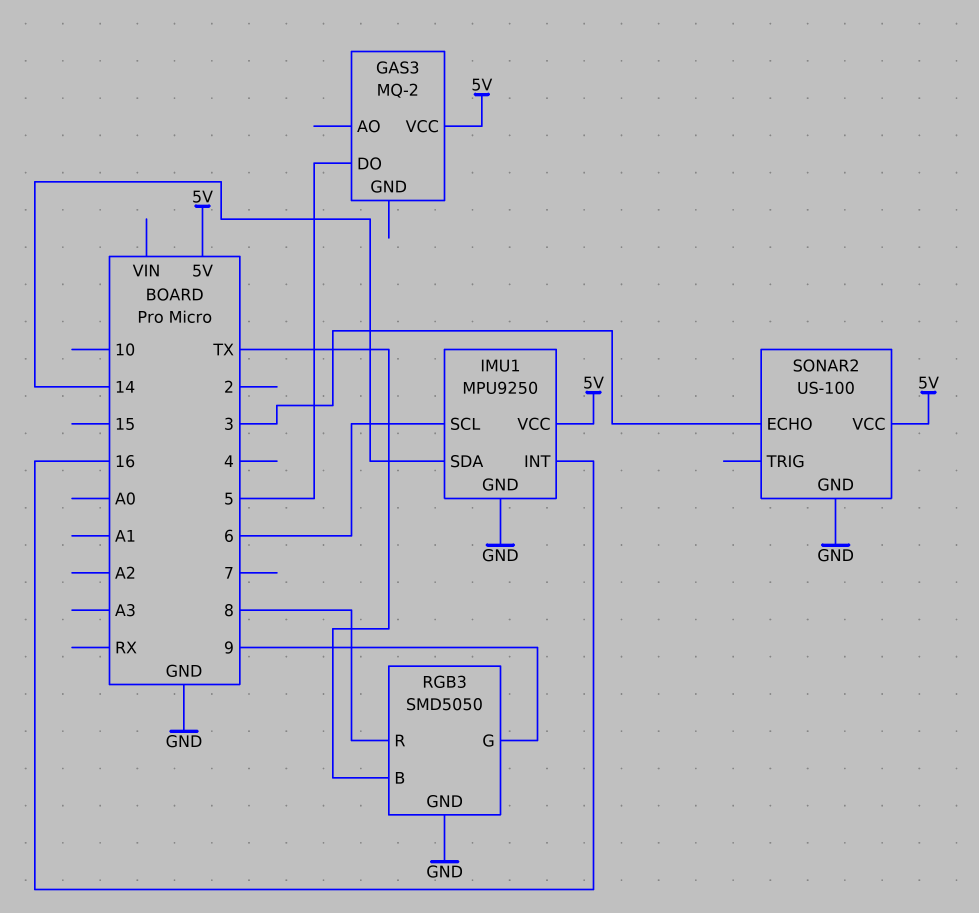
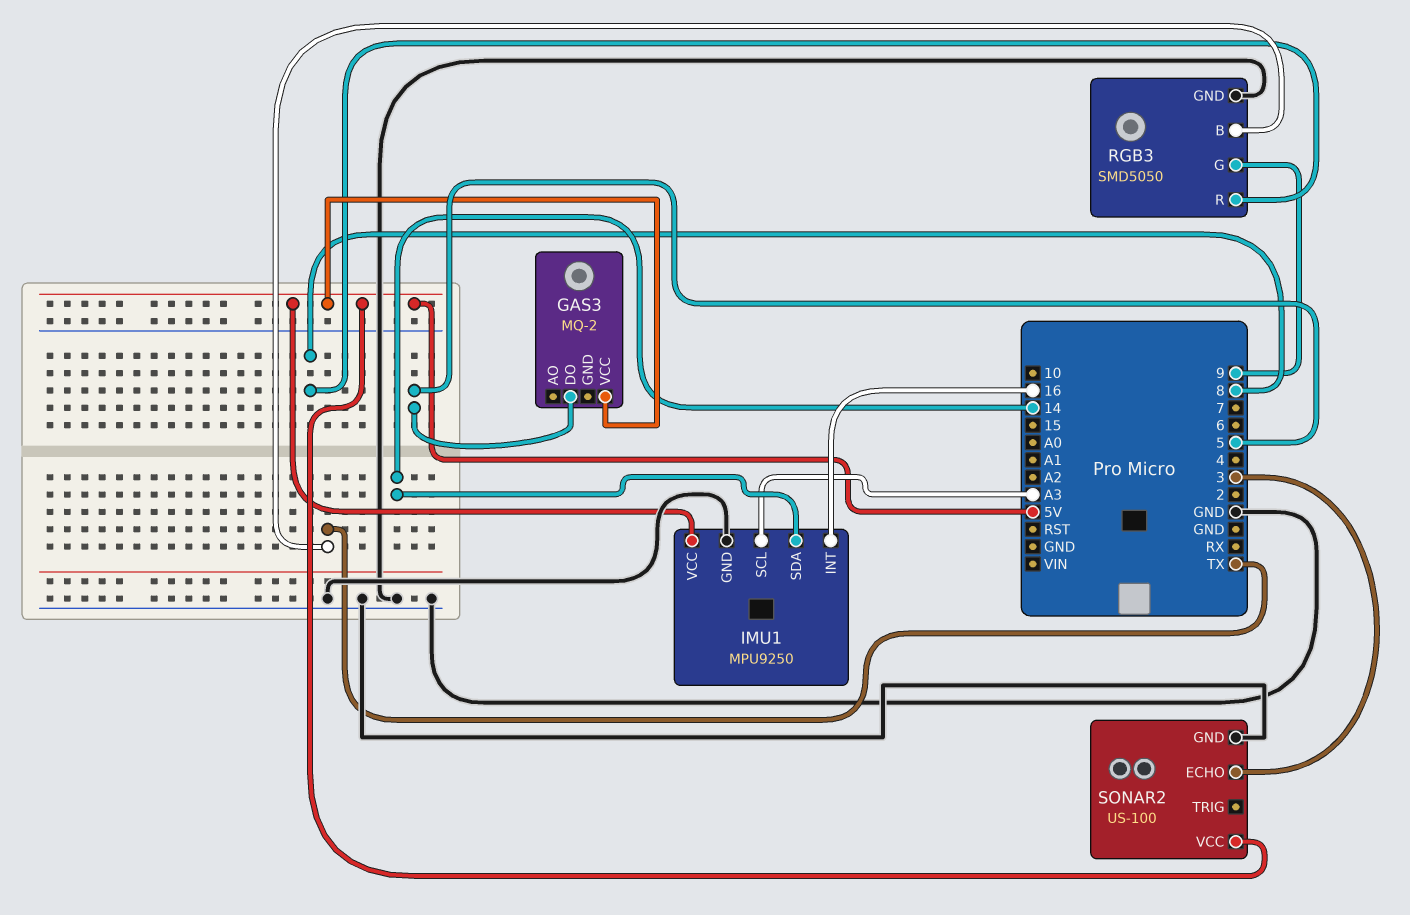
IMU1 pin SCL: 6 -> A3

